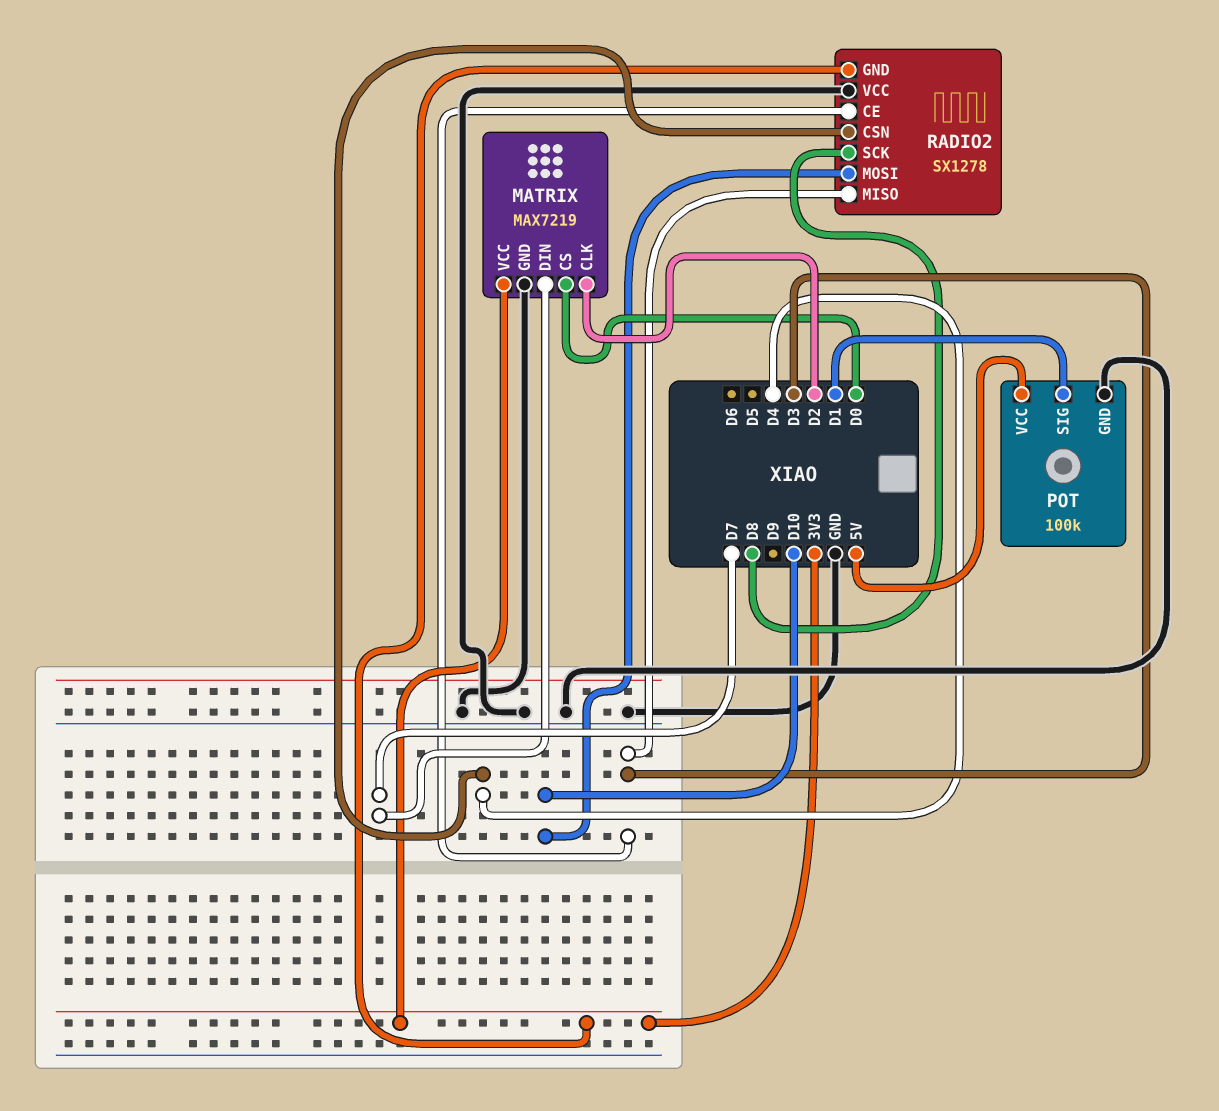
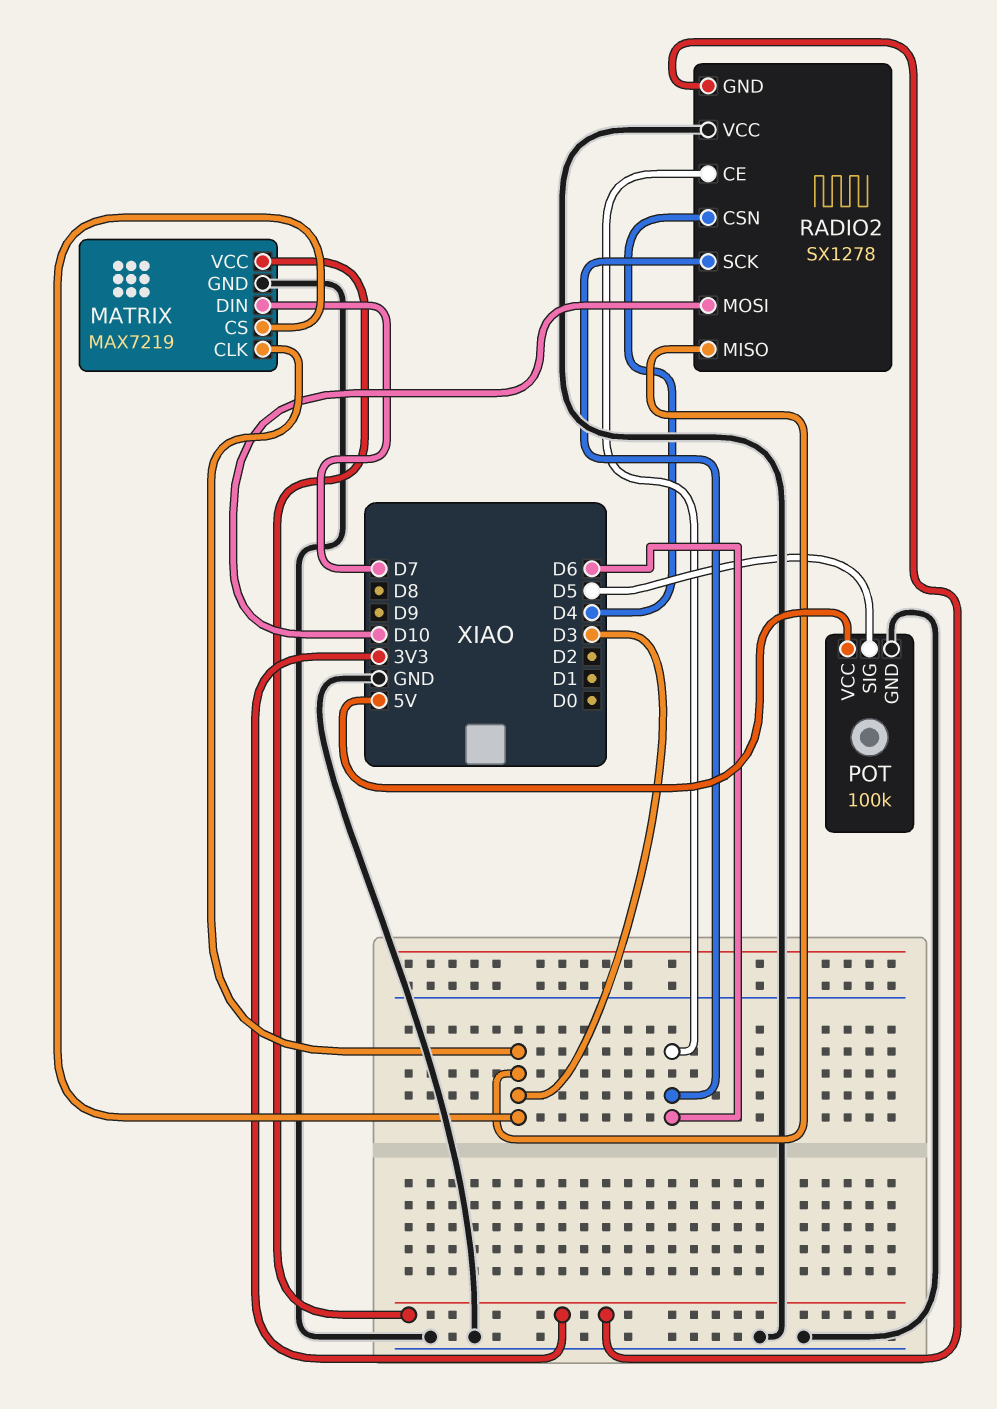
MATRIX pin CLK: D2 -> D3
MATRIX pin CS: D0 -> D3
POT pin SIG: D1 -> D5
RADIO2 pin CE: D3 -> D6
RADIO2 pin SCK: D8 -> D6

